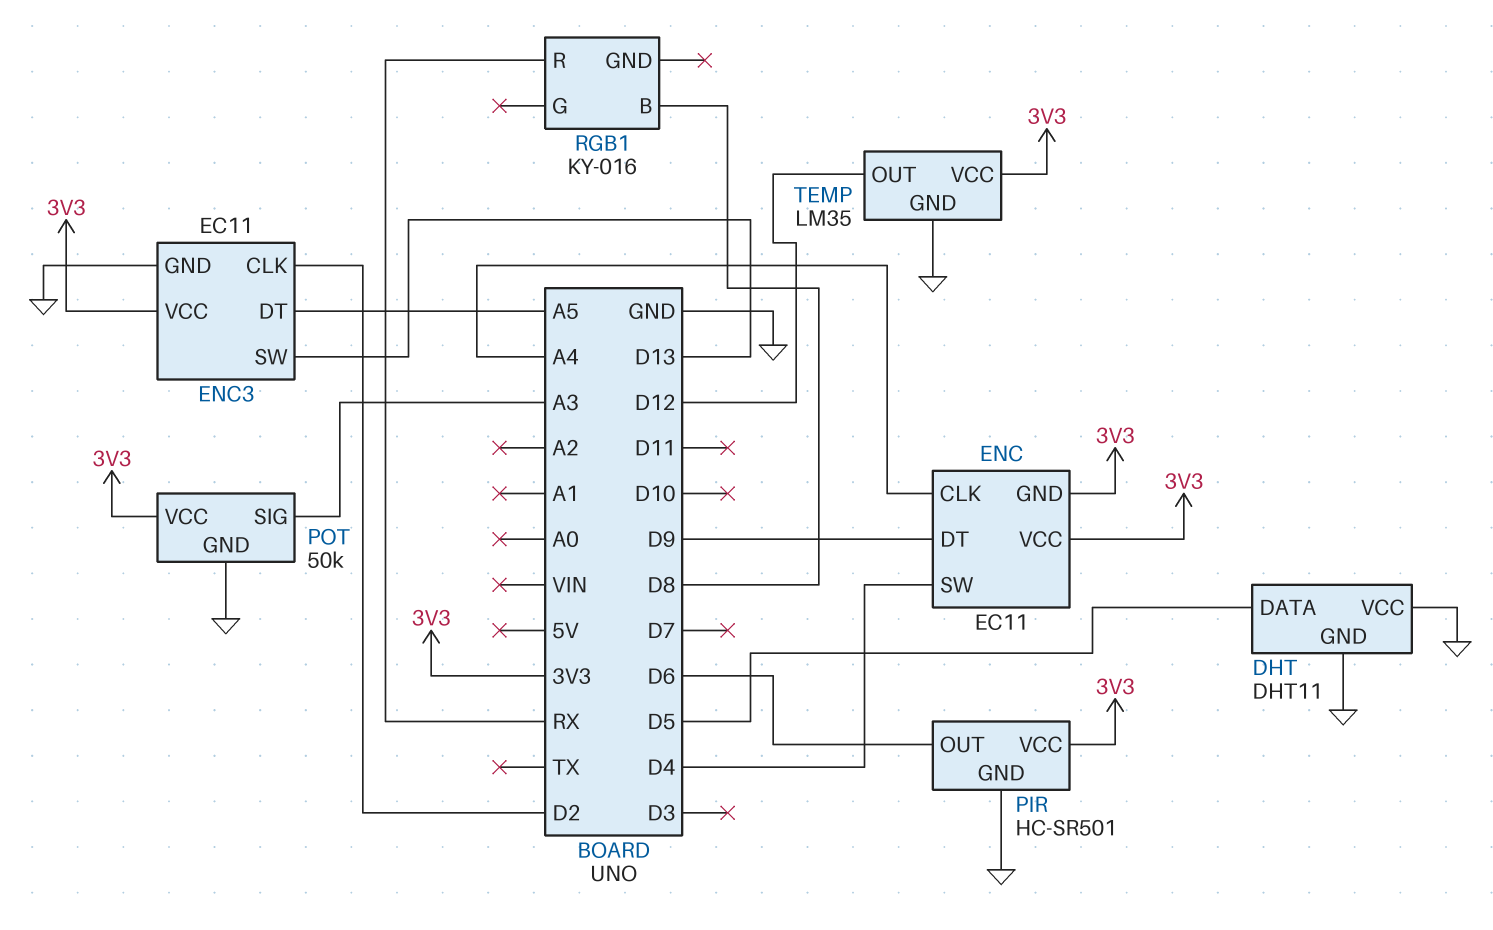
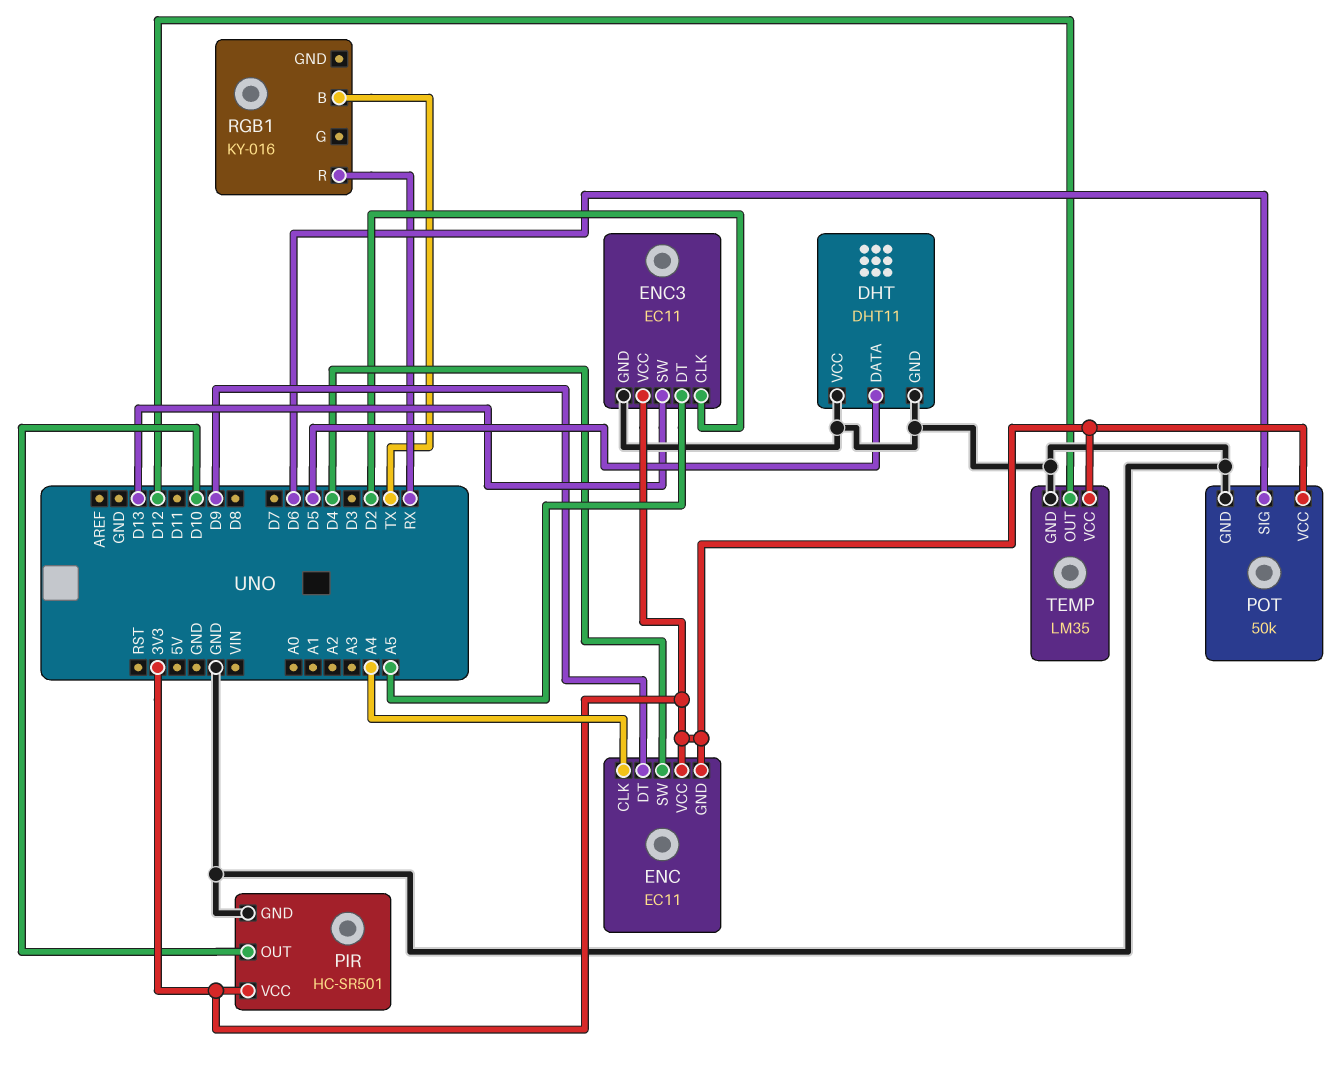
PIR pin OUT: D6 -> D10
POT pin SIG: A3 -> D6
RGB1 pin B: D8 -> TX

